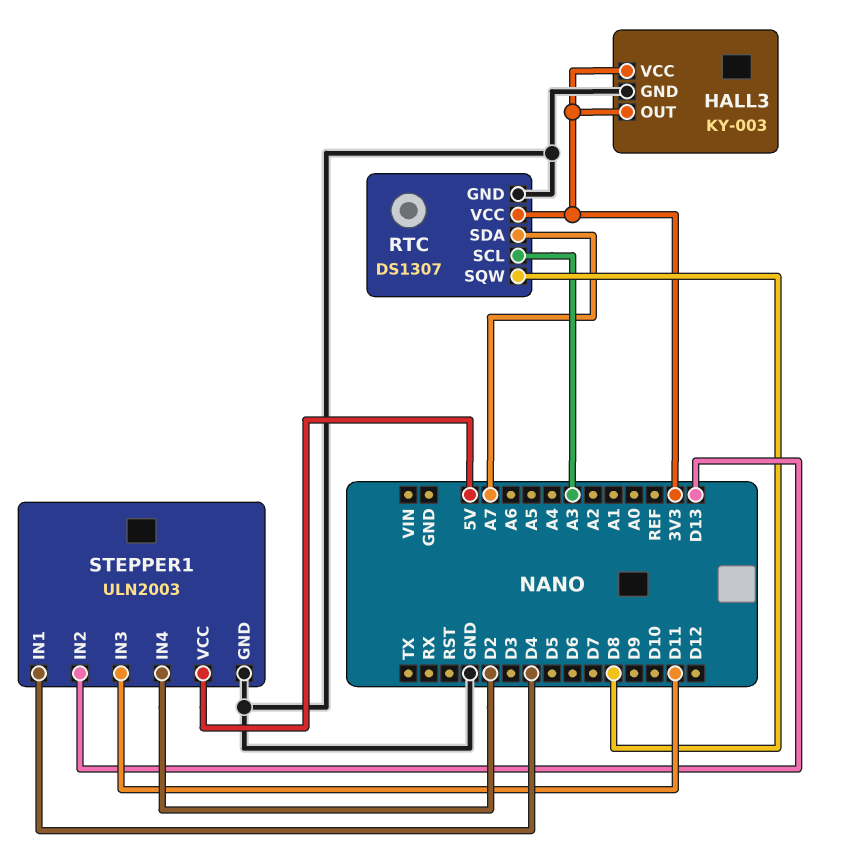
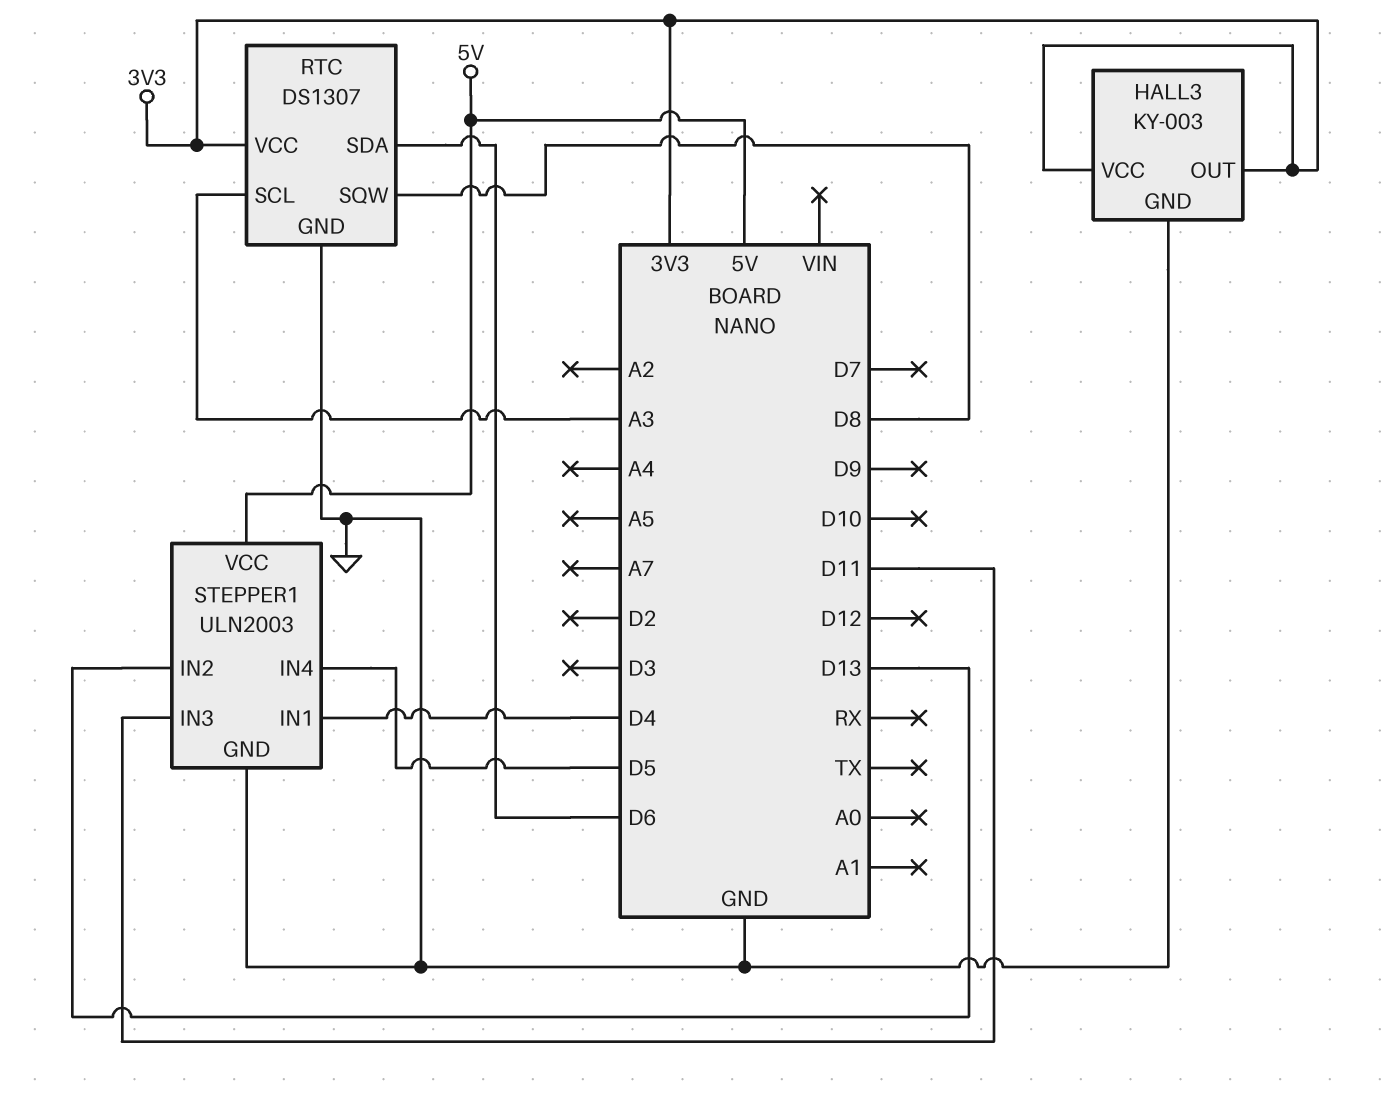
RTC pin SDA: A7 -> D6
STEPPER1 pin IN4: D2 -> D5

